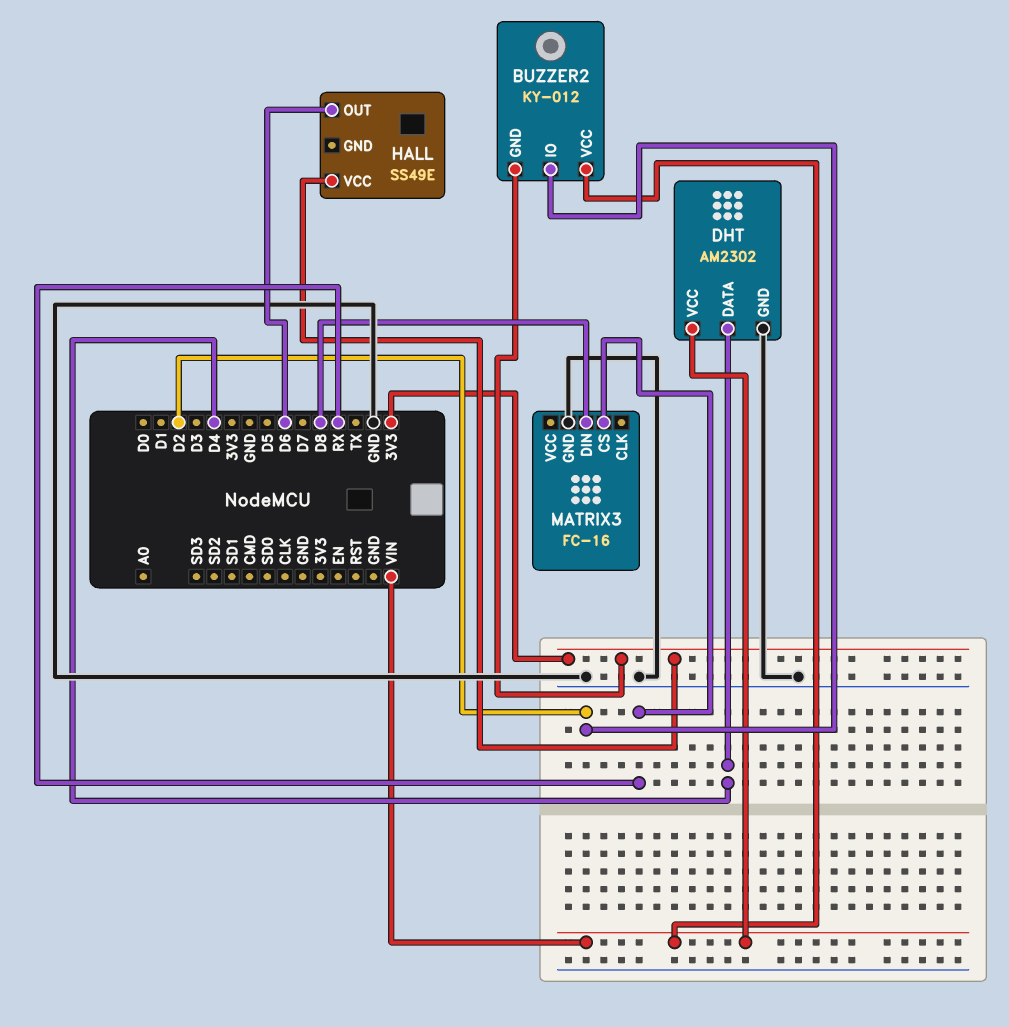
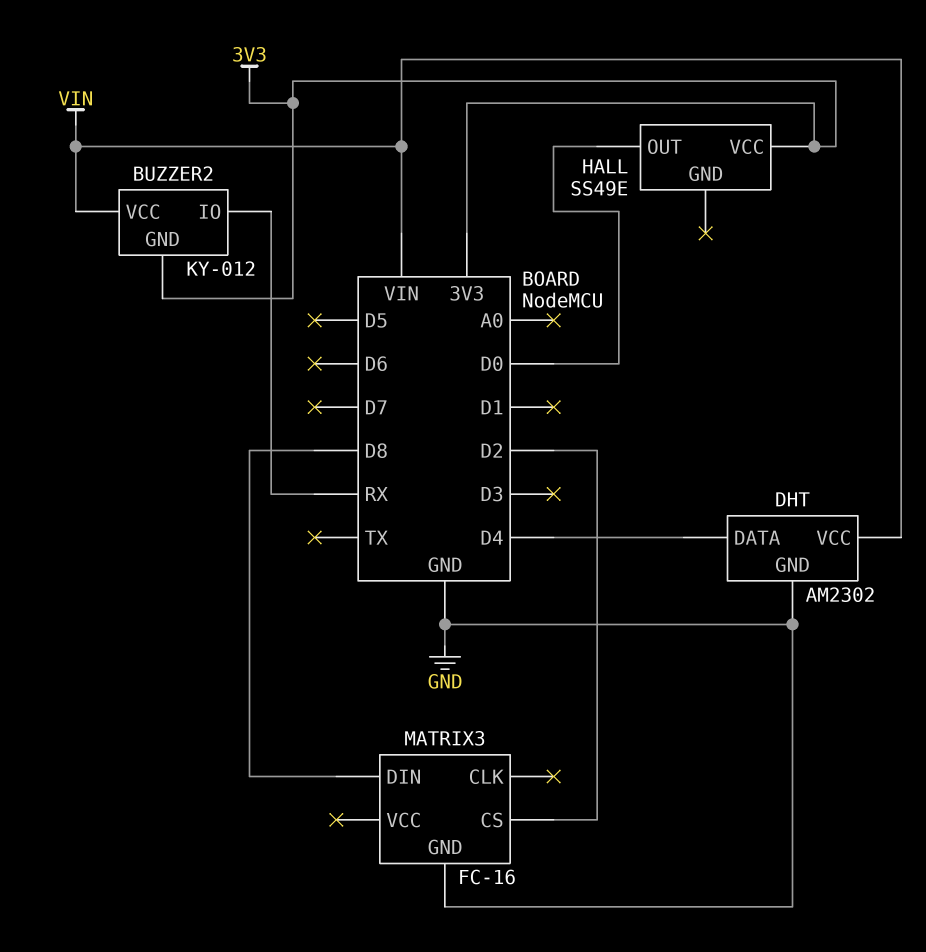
BUZZER2 pin IO: D2 -> RX
HALL pin OUT: D6 -> D0
MATRIX3 pin CS: RX -> D2

